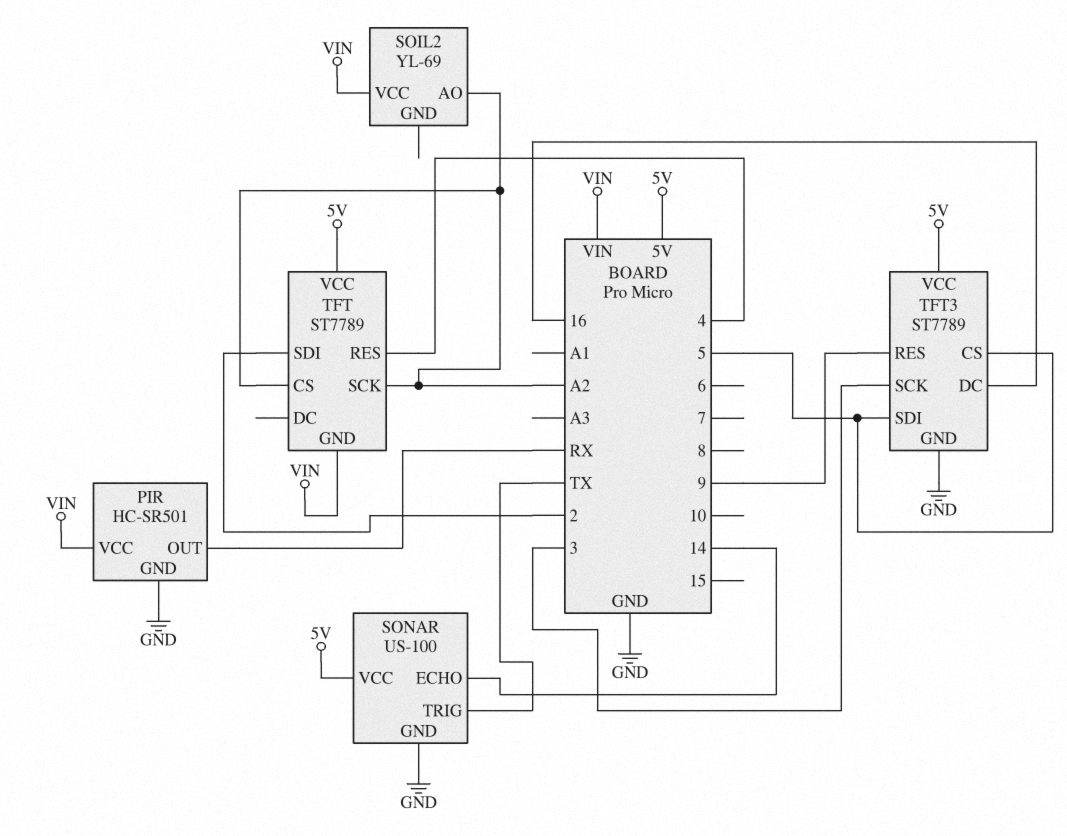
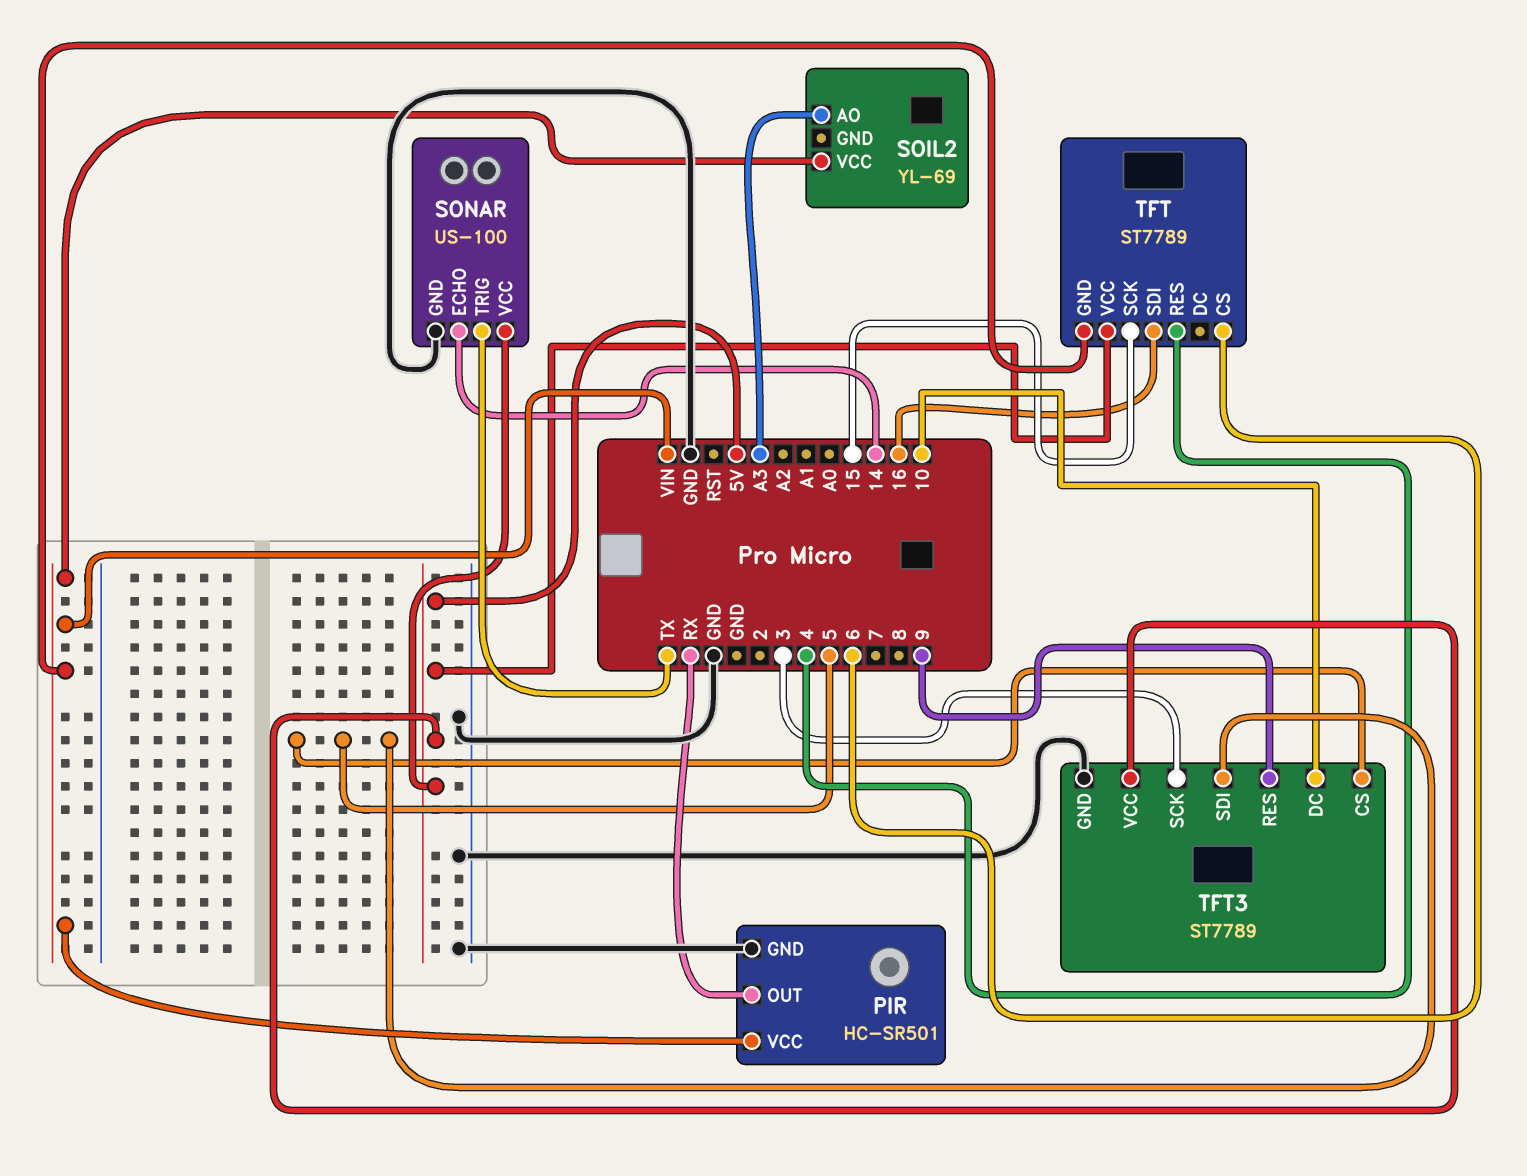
SOIL2 pin AO: A2 -> A3
TFT pin CS: A2 -> 6
TFT pin SCK: A2 -> 15
TFT pin SDI: 2 -> 16
TFT3 pin DC: 16 -> 10

